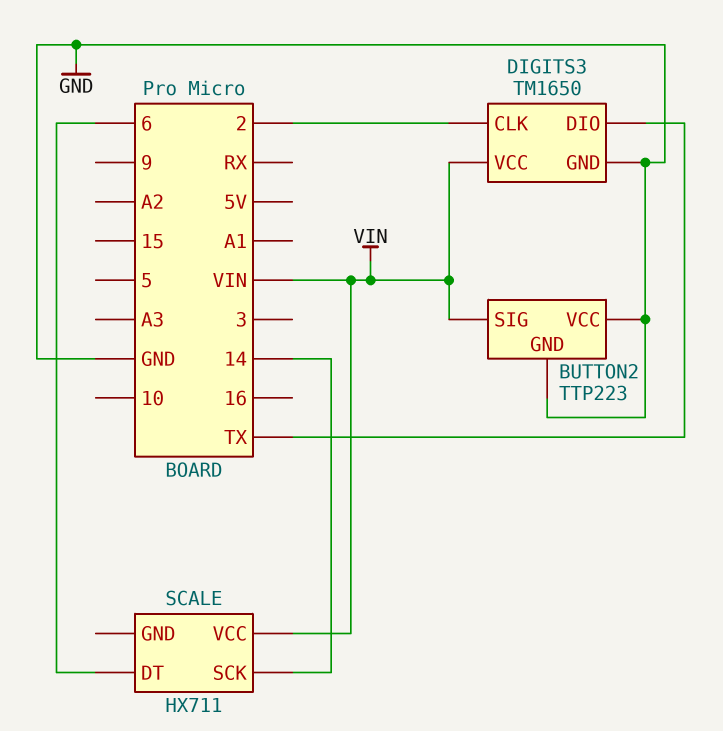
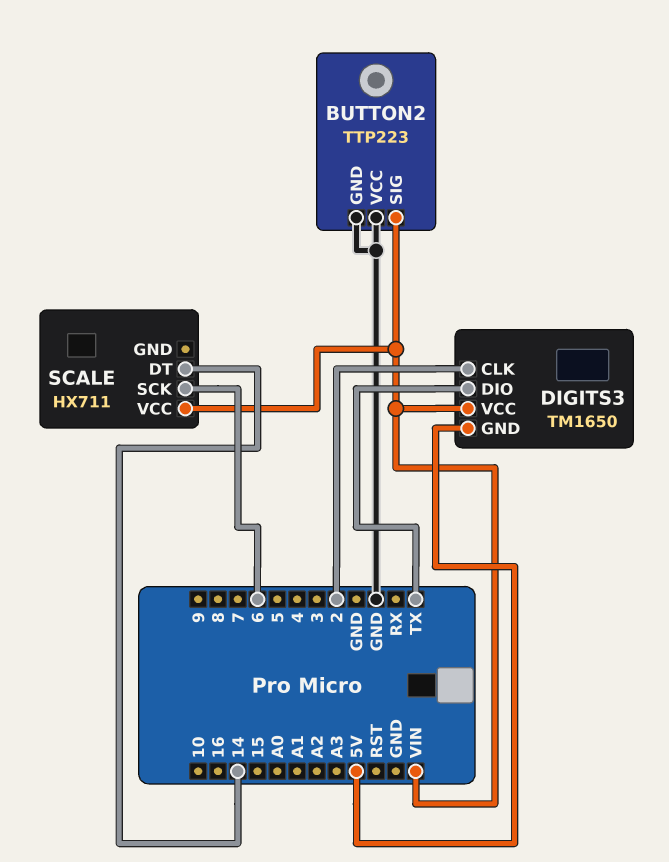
DIGITS3 pin GND: GND -> 5V
SCALE pin DT: 6 -> 14
SCALE pin SCK: 14 -> 6

